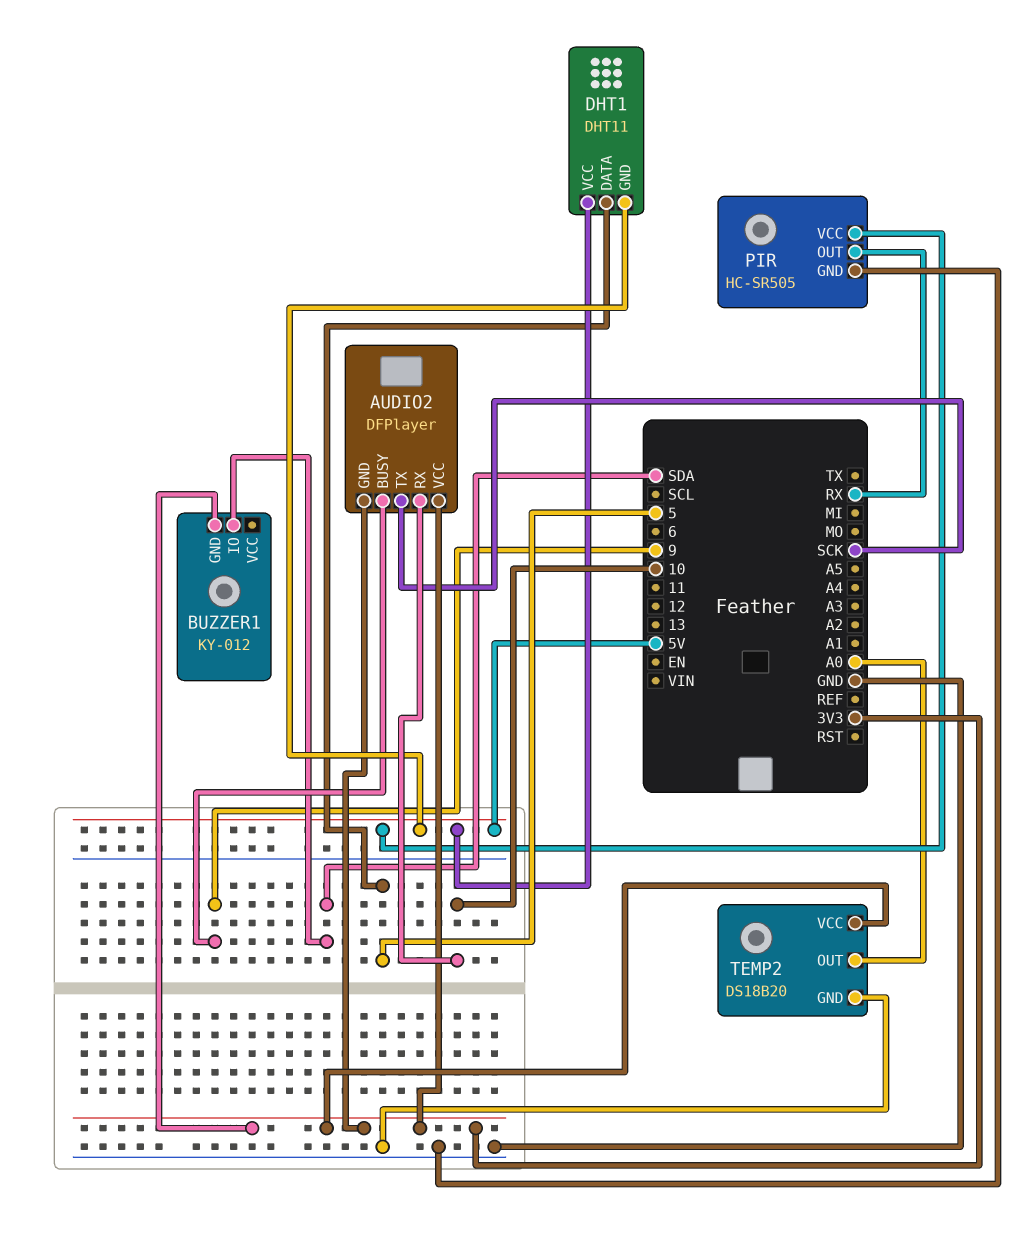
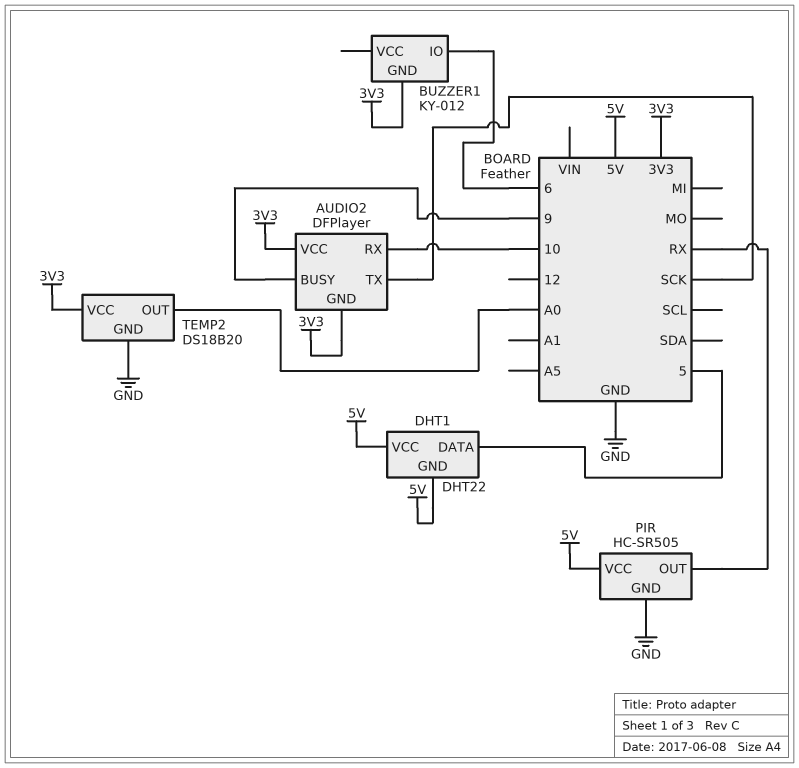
BUZZER1 pin IO: SDA -> 6
DHT1: DHT11 -> DHT22

